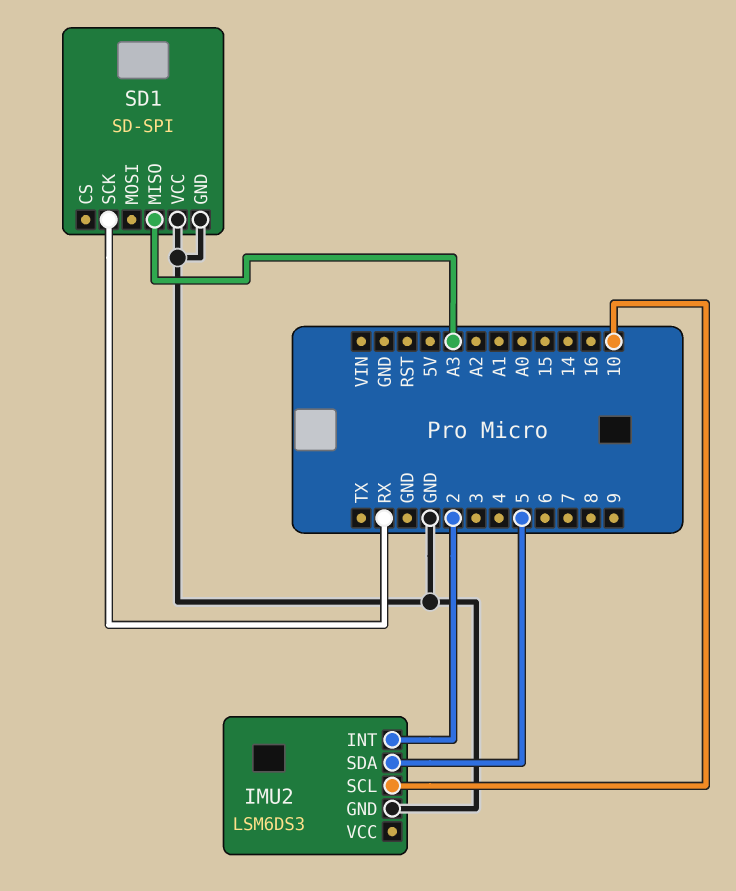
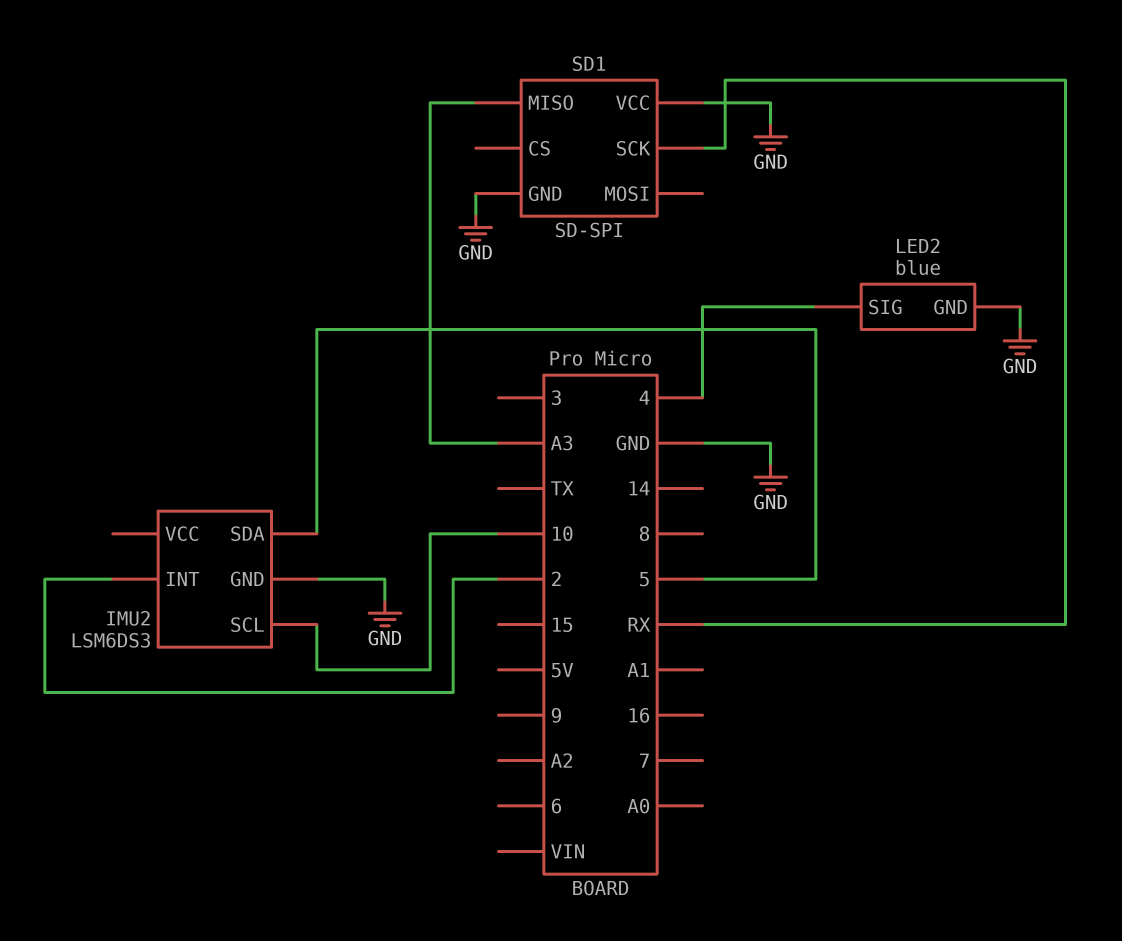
LED2: none -> blue
LED2 pin GND: none -> GND
LED2 pin SIG: none -> 4

